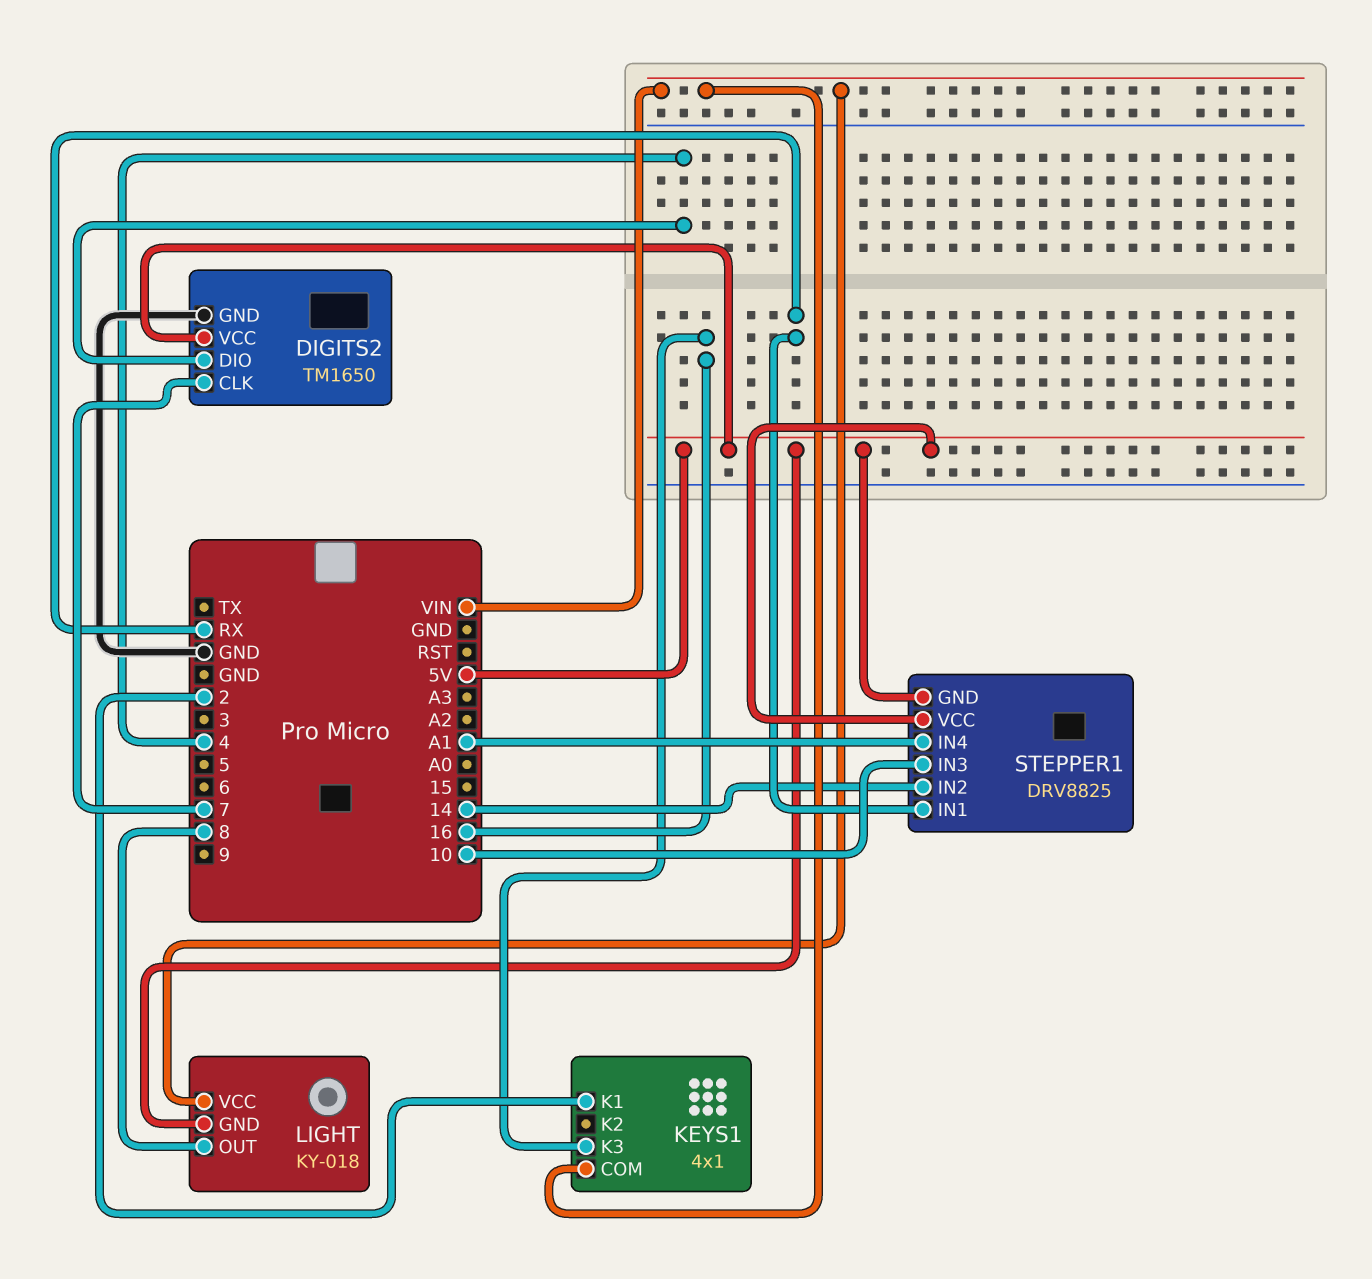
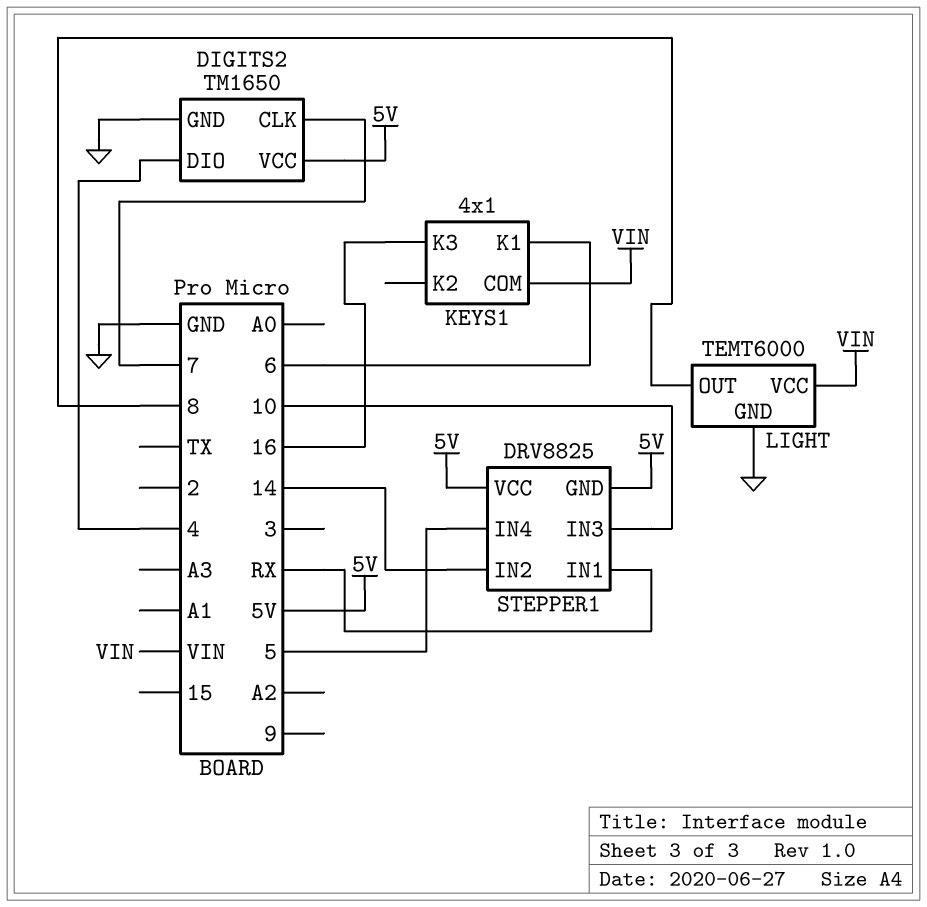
KEYS1 pin K1: 2 -> 6
LIGHT: KY-018 -> TEMT6000
LIGHT pin GND: 5V -> GND
STEPPER1 pin IN4: A1 -> 5

